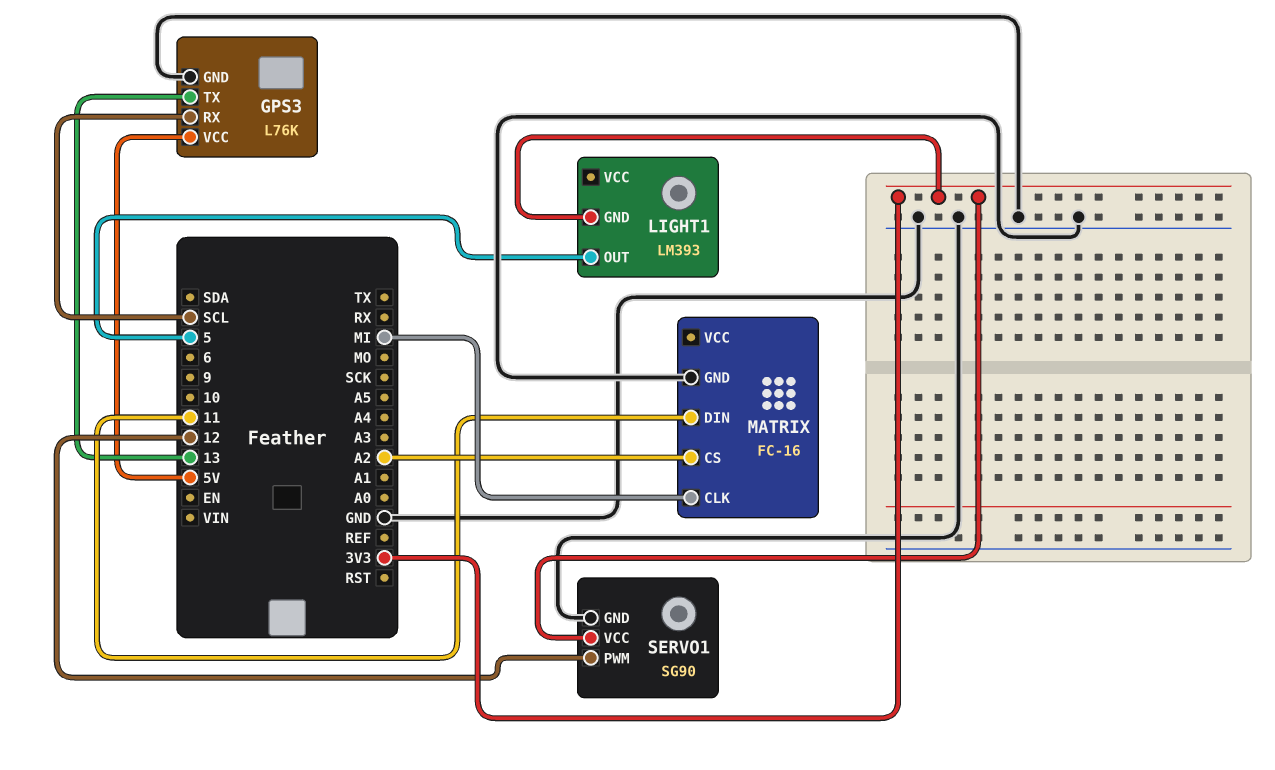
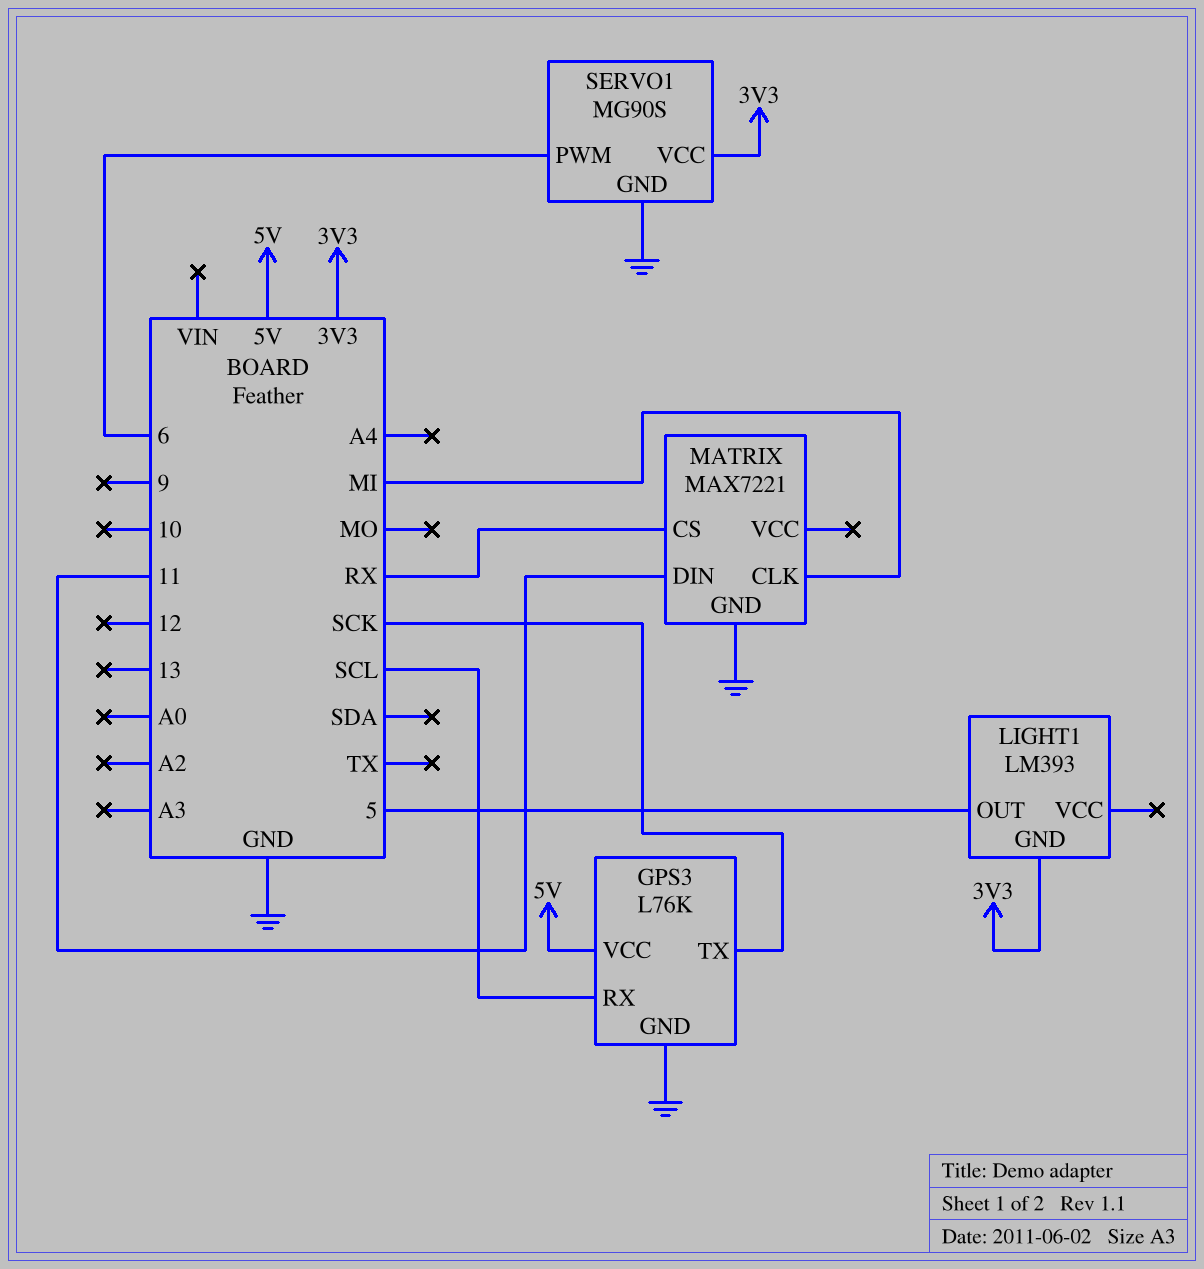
GPS3 pin TX: 13 -> SCK
MATRIX: FC-16 -> MAX7221
MATRIX pin CS: A2 -> RX
SERVO1: SG90 -> MG90S
SERVO1 pin PWM: 12 -> 6

